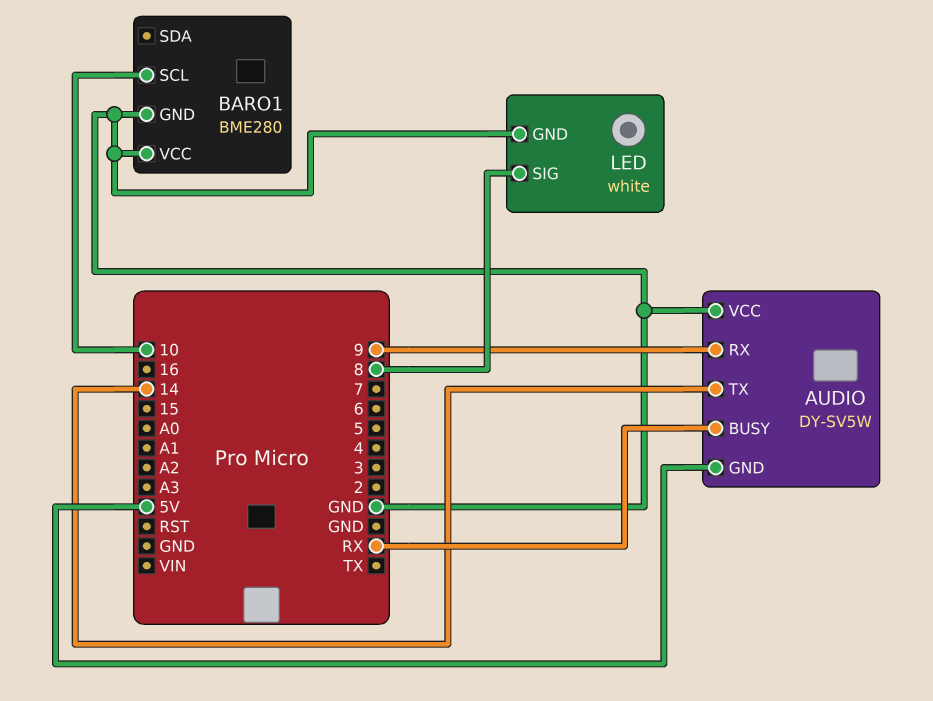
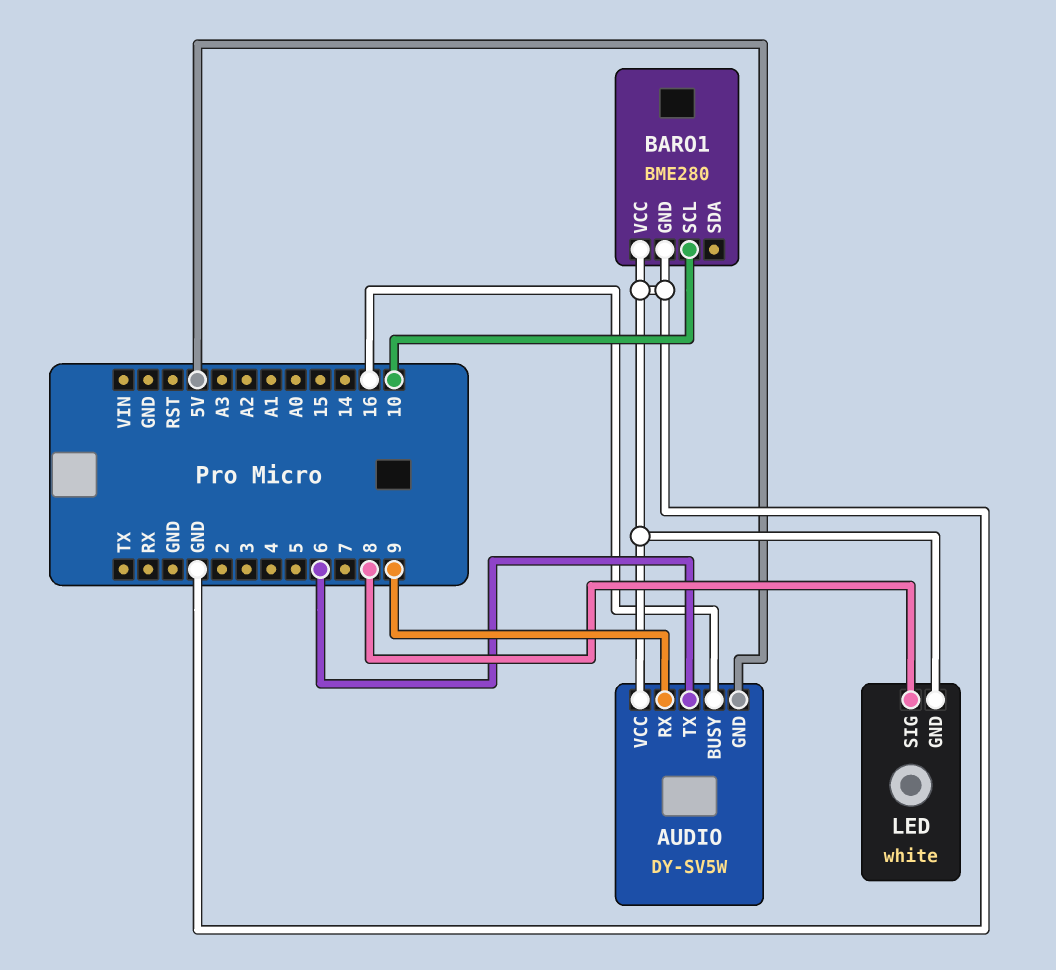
AUDIO pin BUSY: RX -> 16
AUDIO pin TX: 14 -> 6

